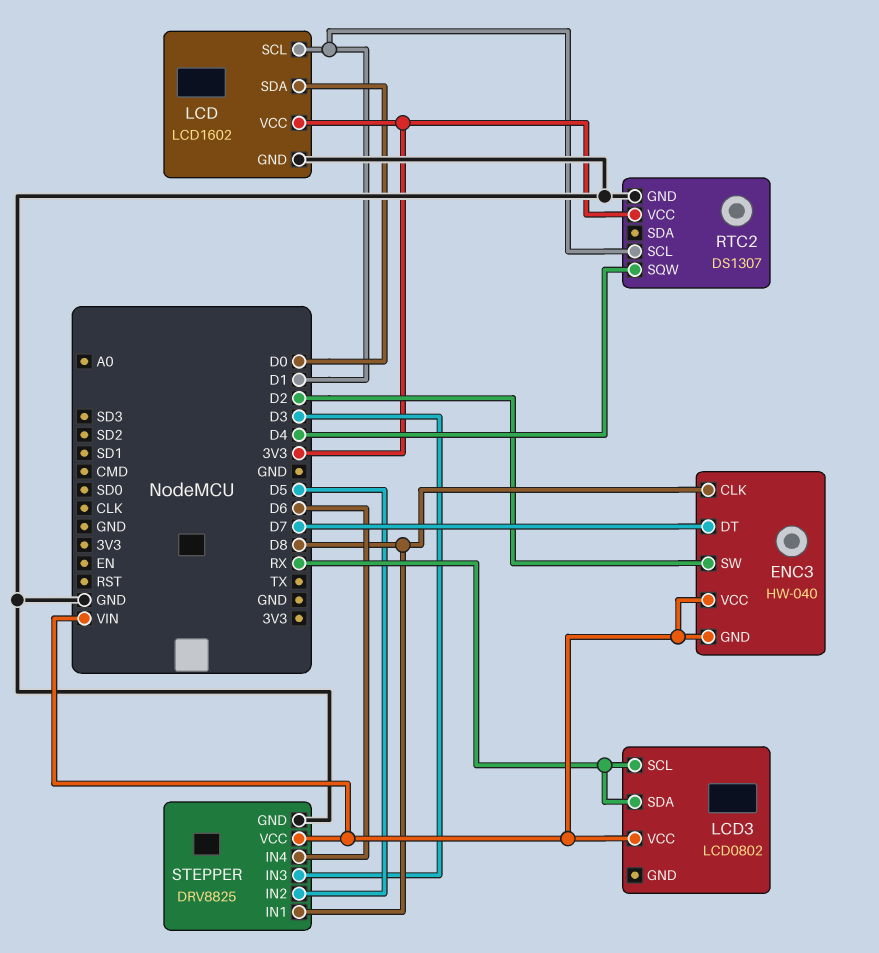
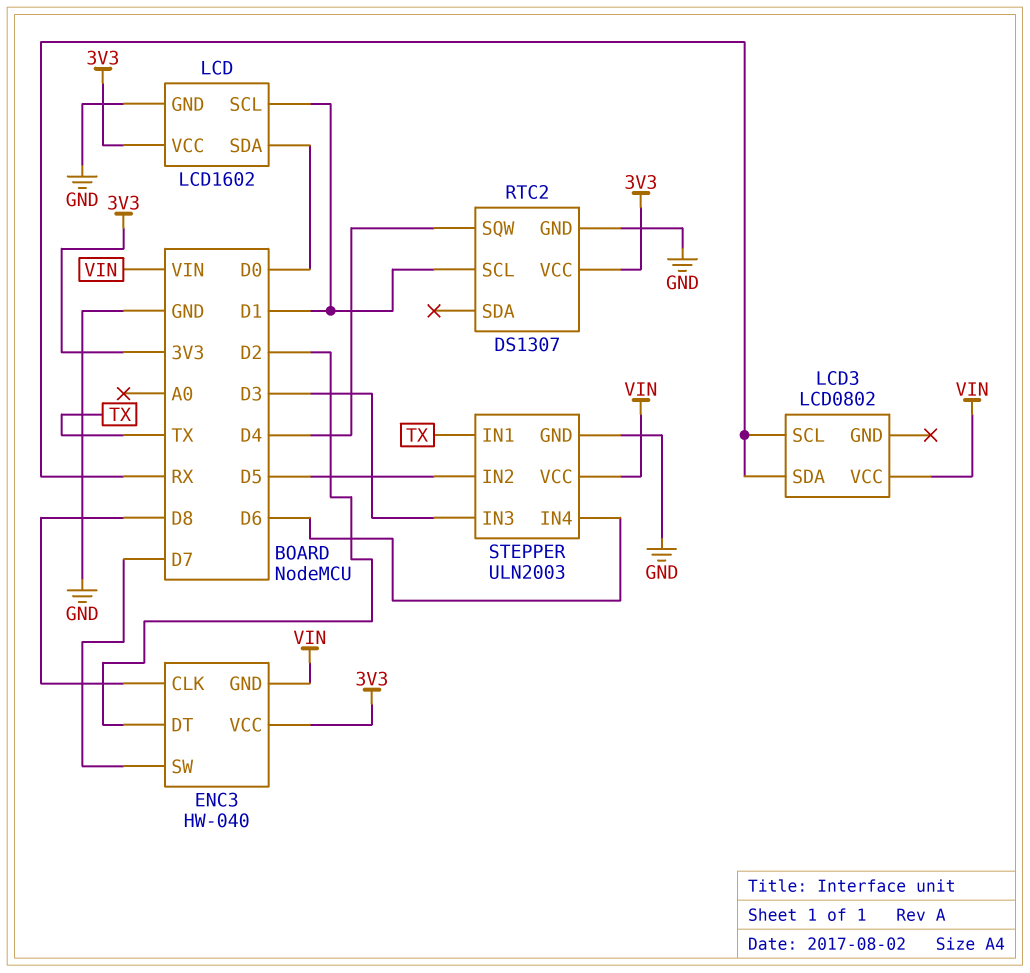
ENC3 pin DT: D7 -> D2
ENC3 pin SW: D2 -> D7
ENC3 pin VCC: VIN -> 3V3
STEPPER: DRV8825 -> ULN2003
STEPPER pin IN1: D8 -> TX

